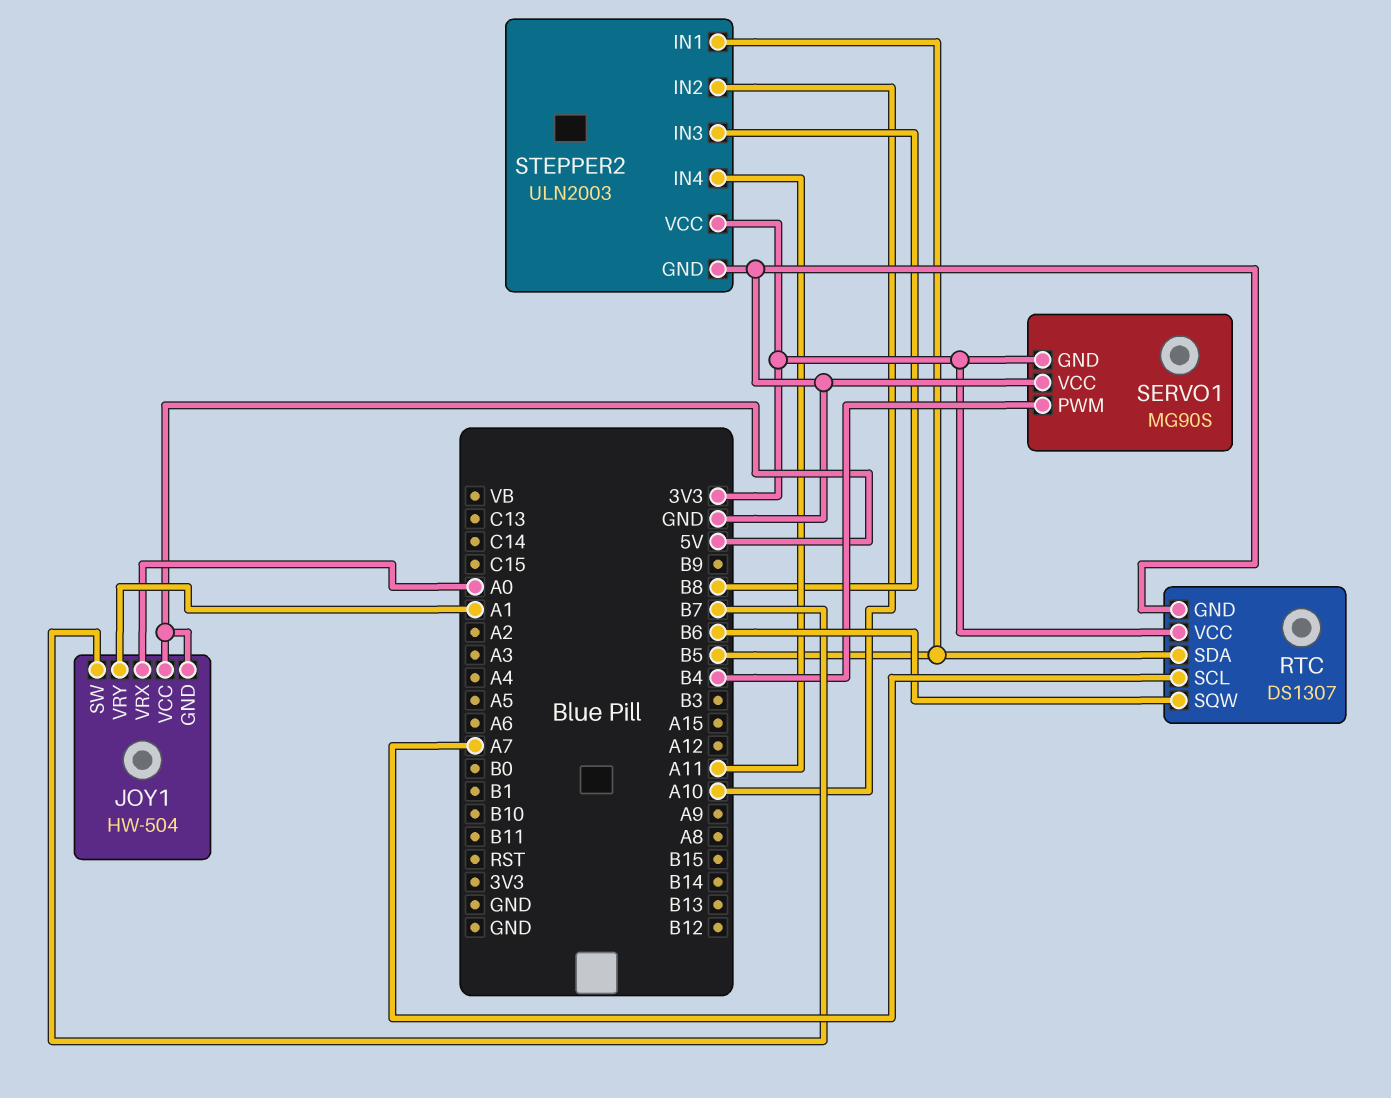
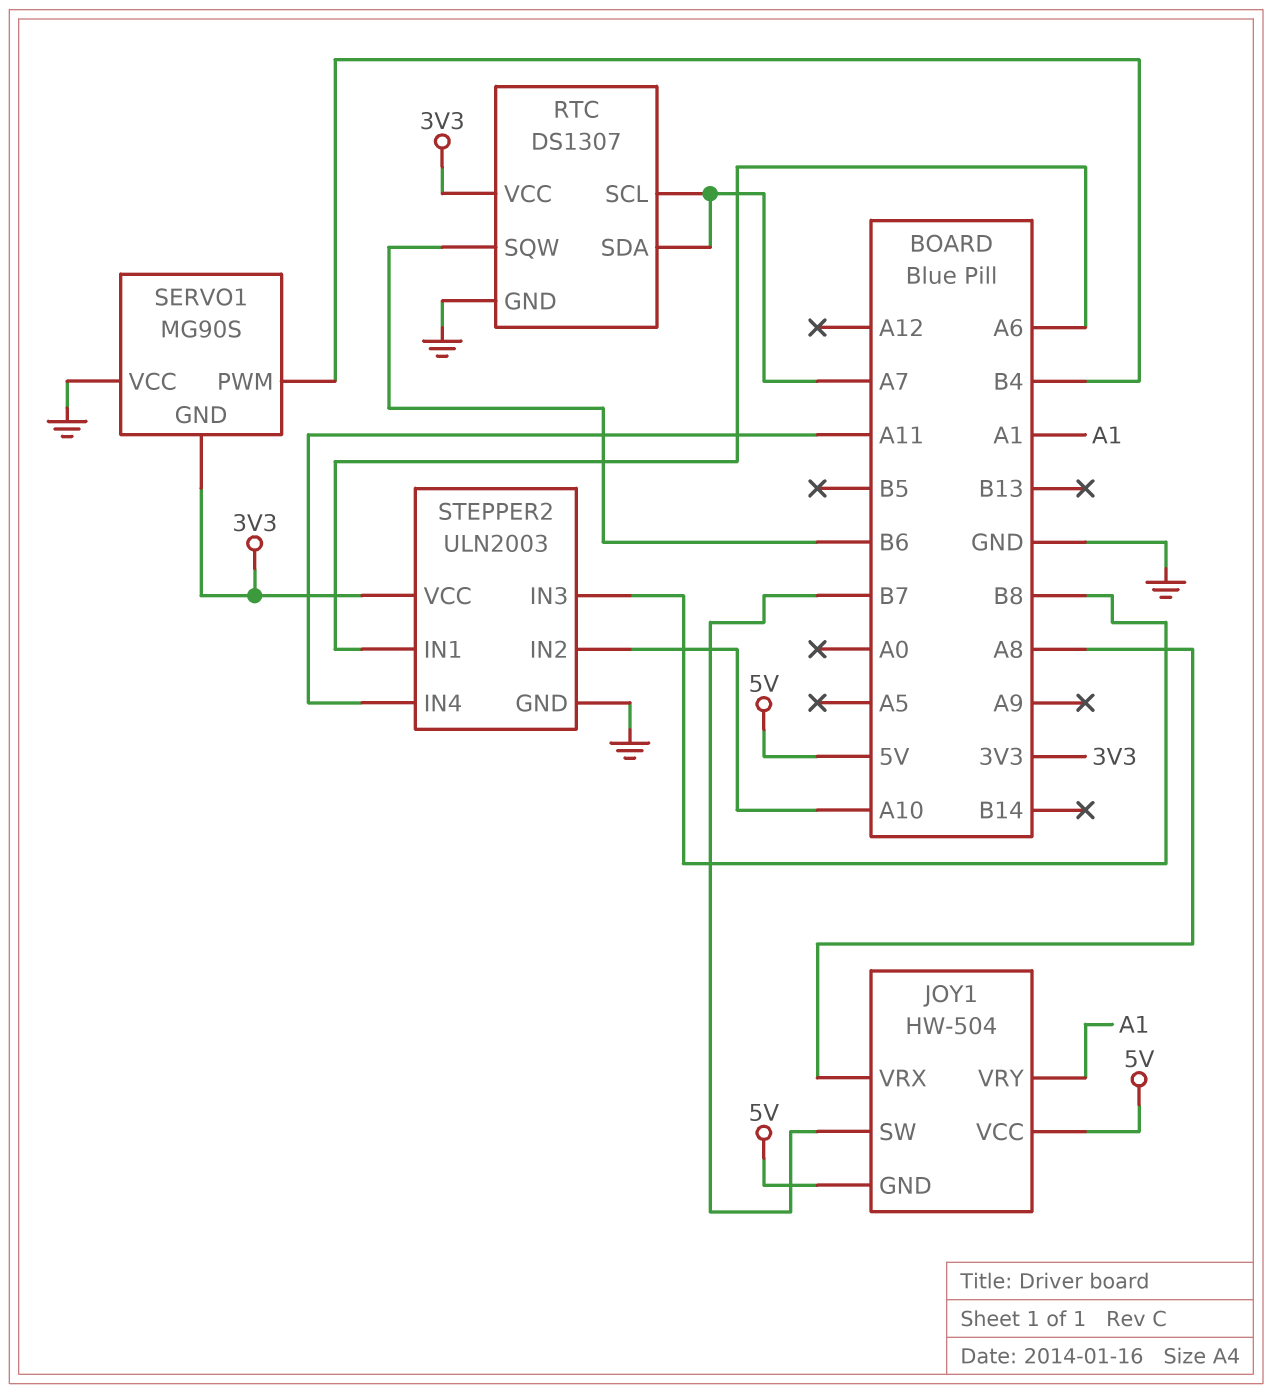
JOY1 pin VRX: A0 -> A8
RTC pin SDA: B5 -> A7
STEPPER2 pin IN1: B5 -> A6

